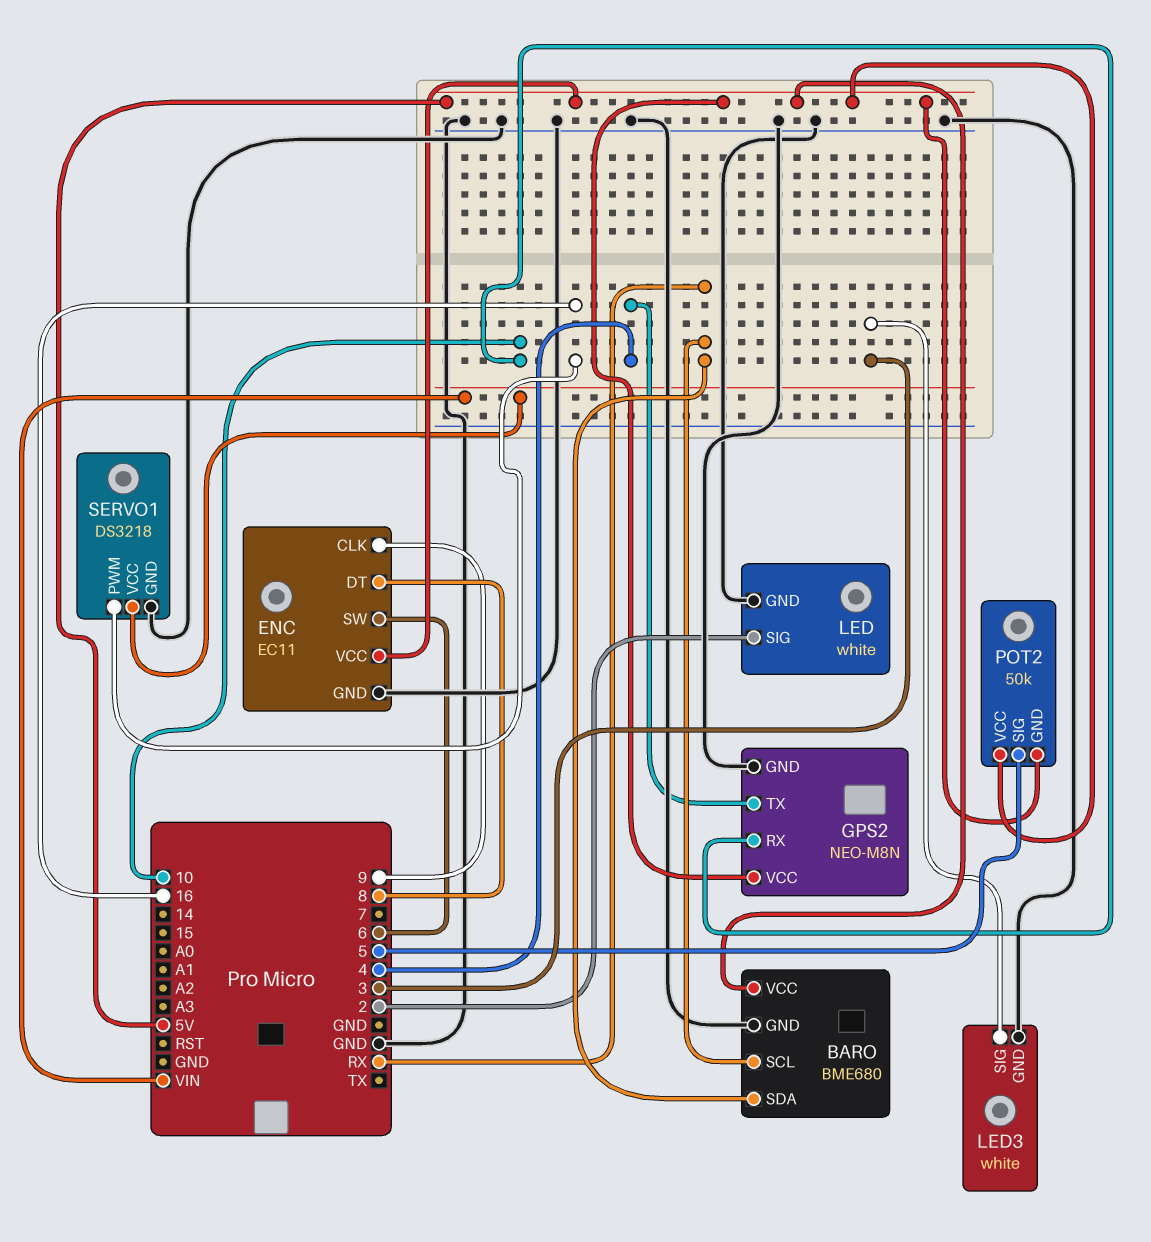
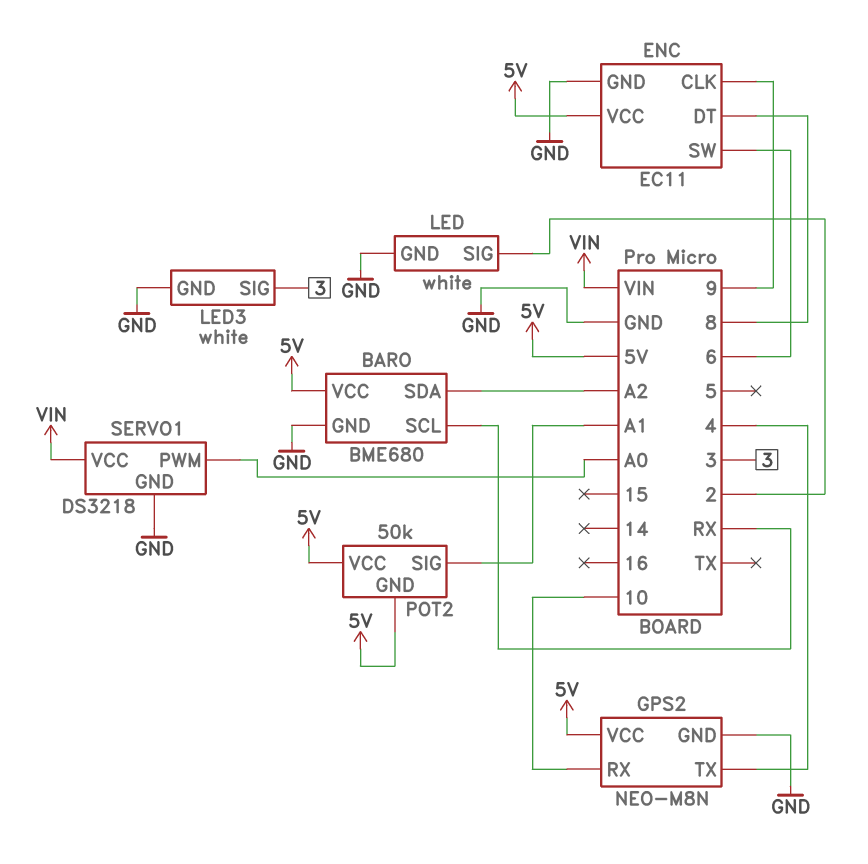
BARO pin SDA: RX -> A2
POT2 pin SIG: 5 -> A1
SERVO1 pin PWM: 16 -> A0

